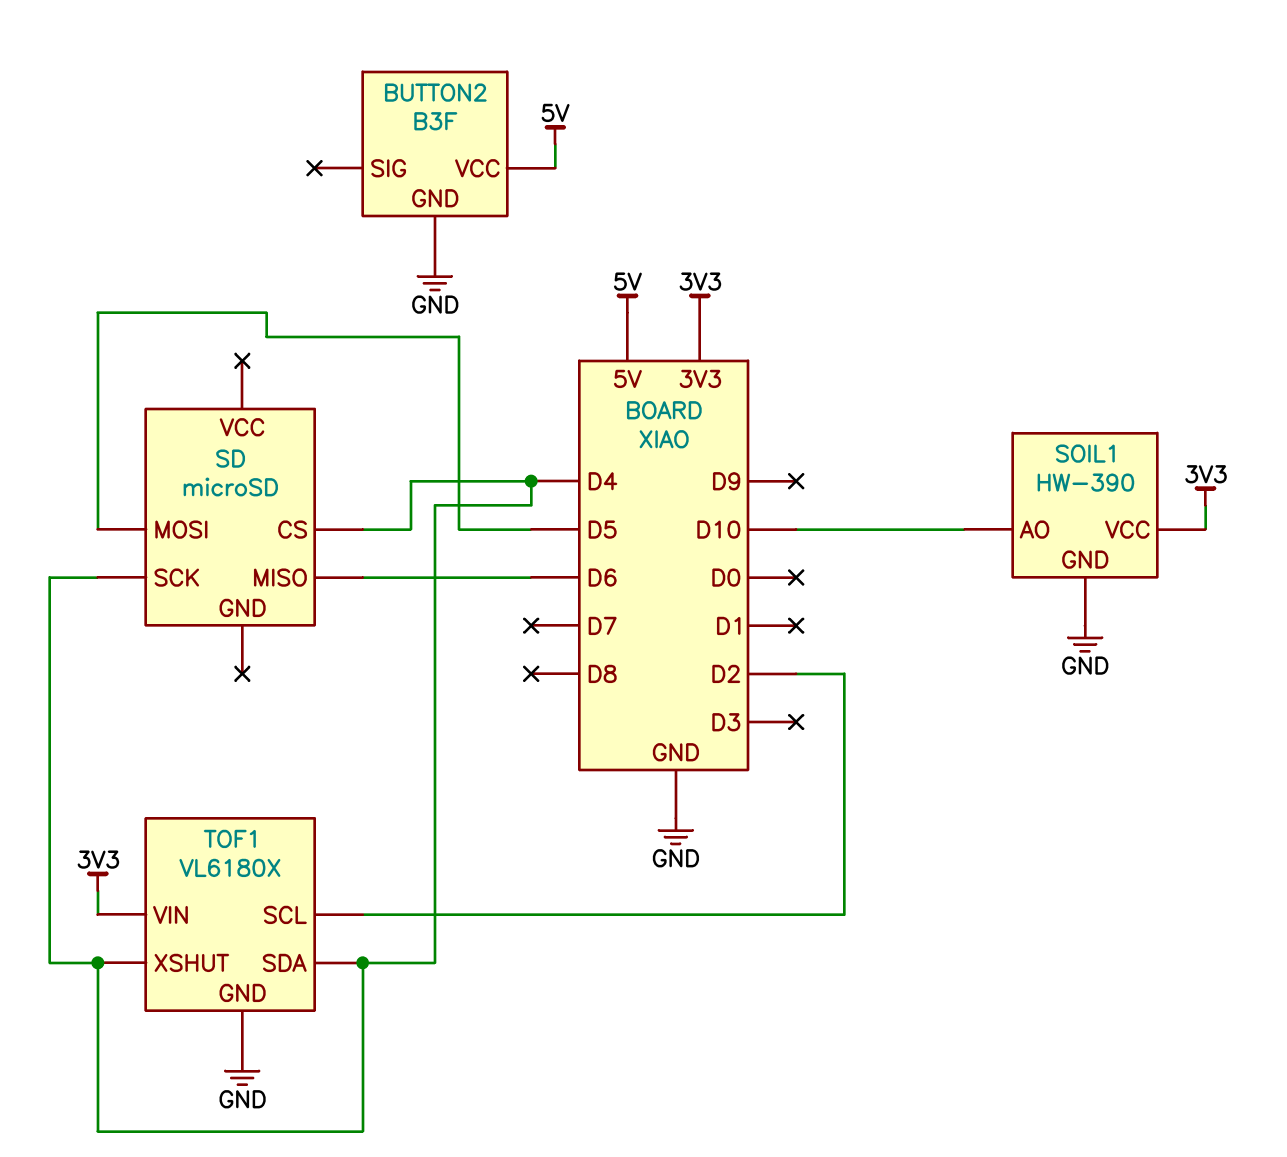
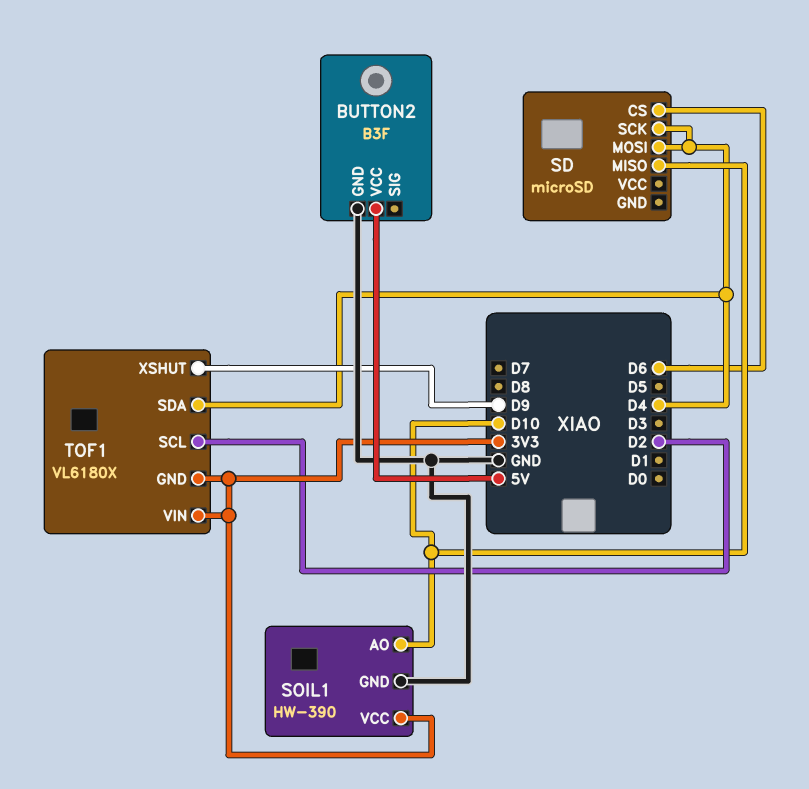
SD pin CS: D4 -> D6
SD pin MISO: D6 -> D10
SD pin MOSI: D5 -> D4
TOF1 pin GND: GND -> 3V3
TOF1 pin XSHUT: D4 -> D9

